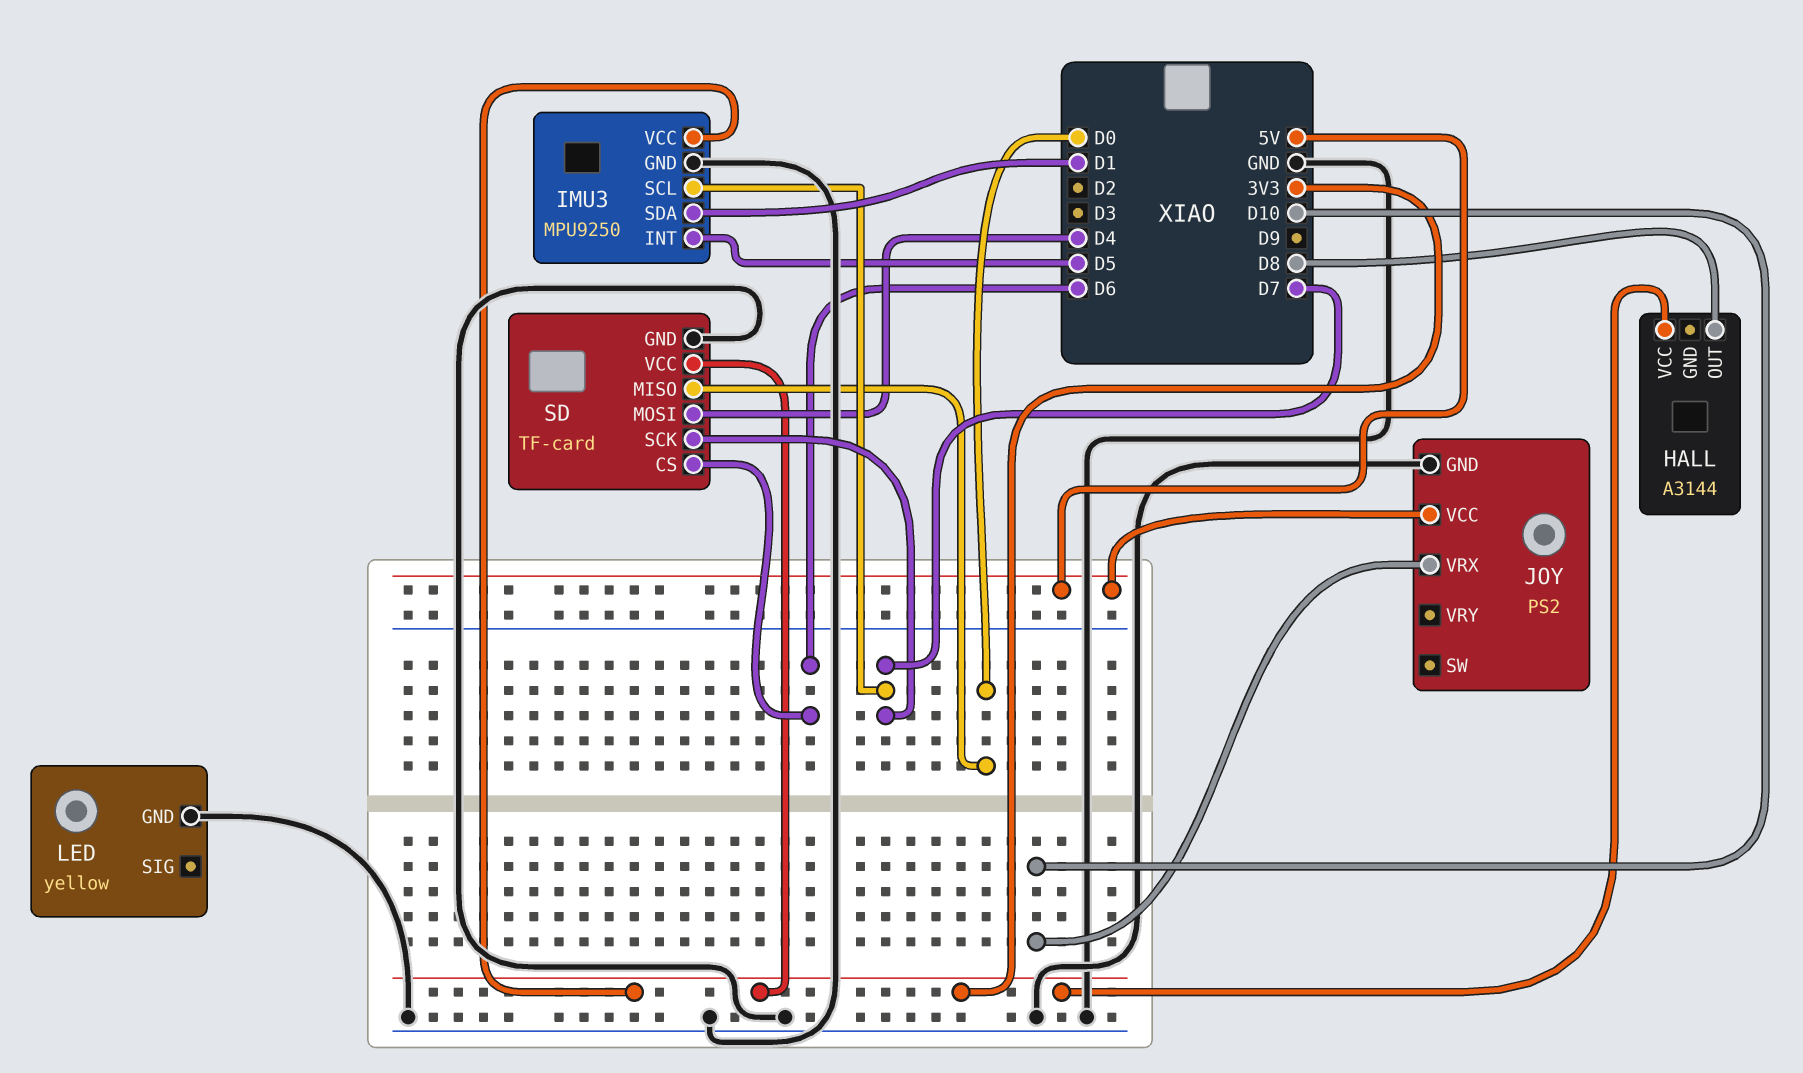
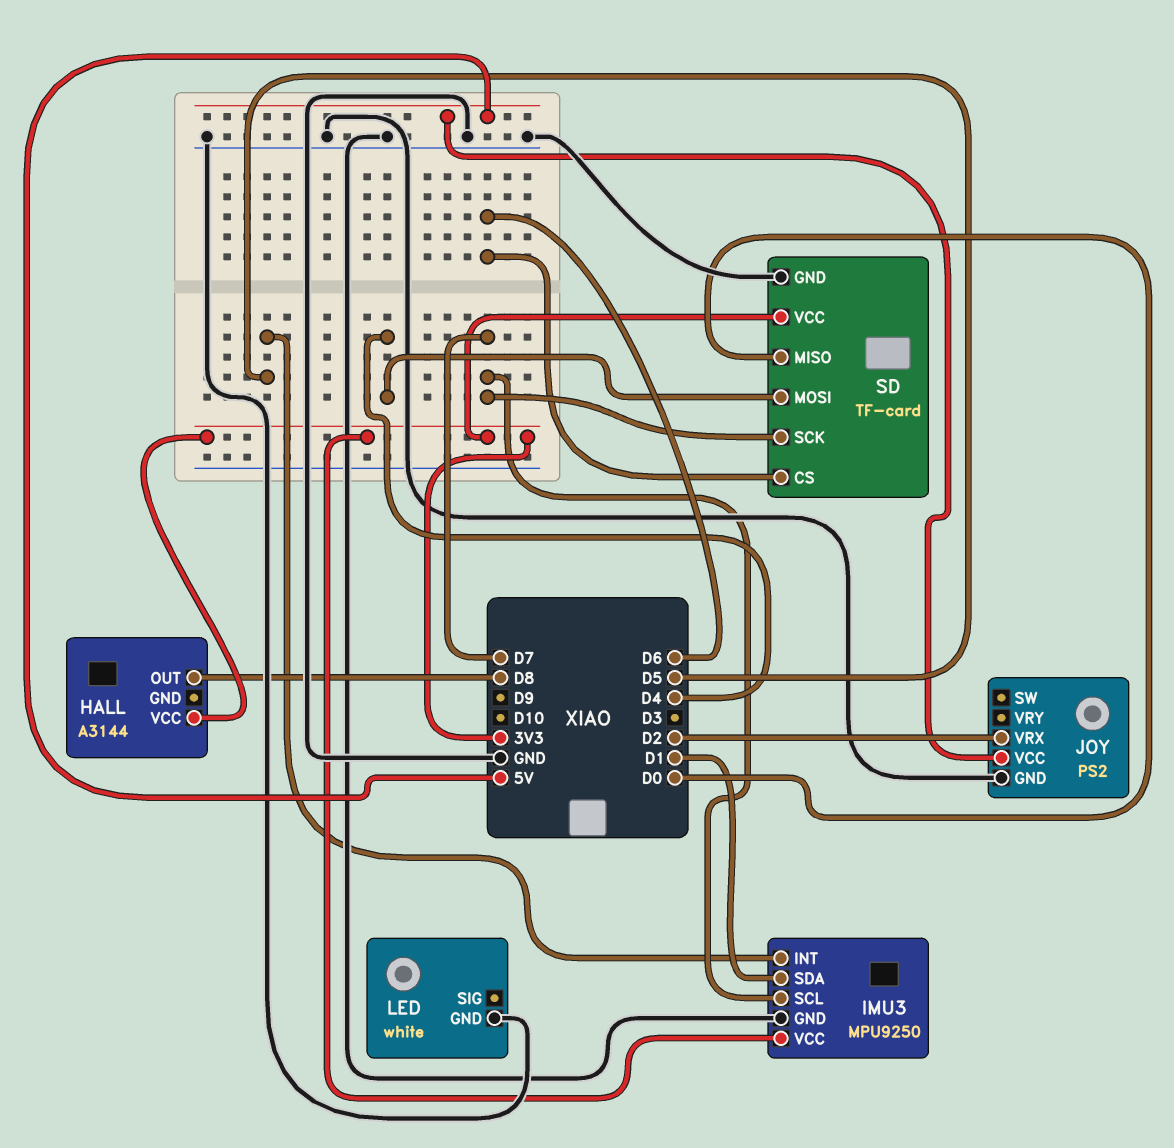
JOY pin VRX: D10 -> D2
LED: yellow -> white

